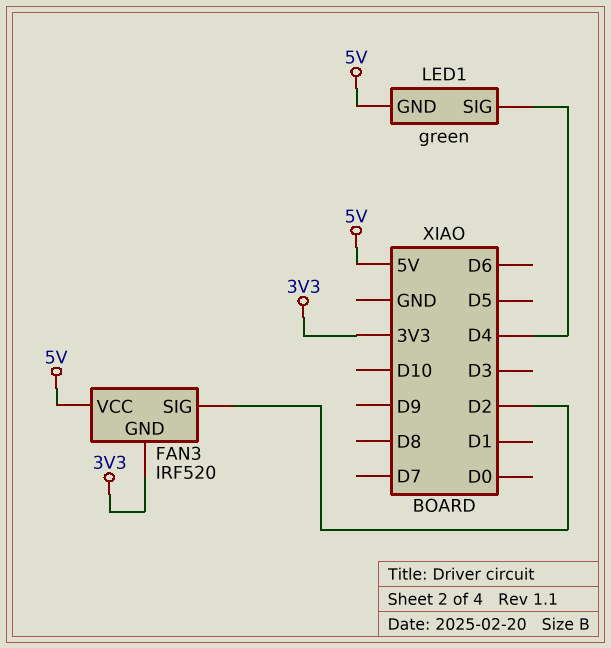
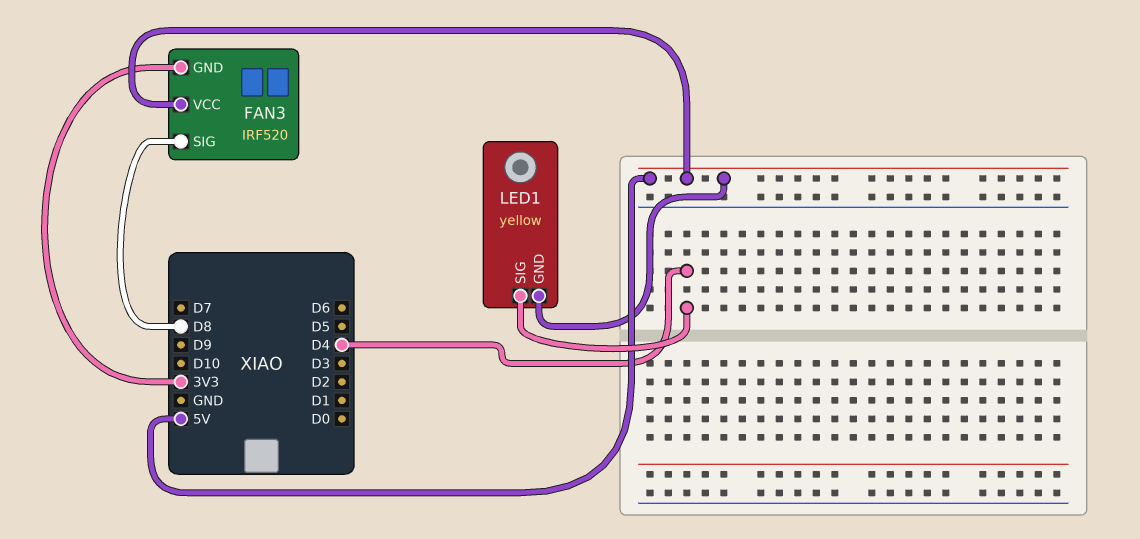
FAN3 pin SIG: D2 -> D8
LED1: green -> yellow

